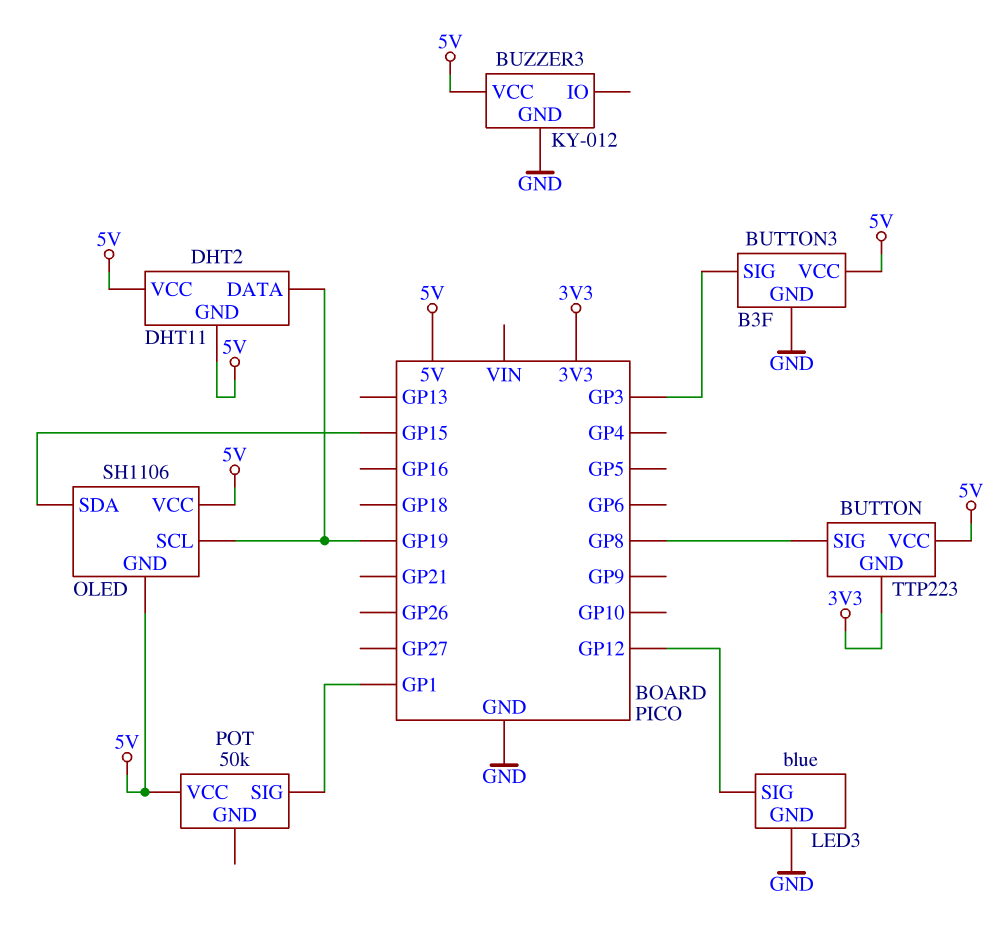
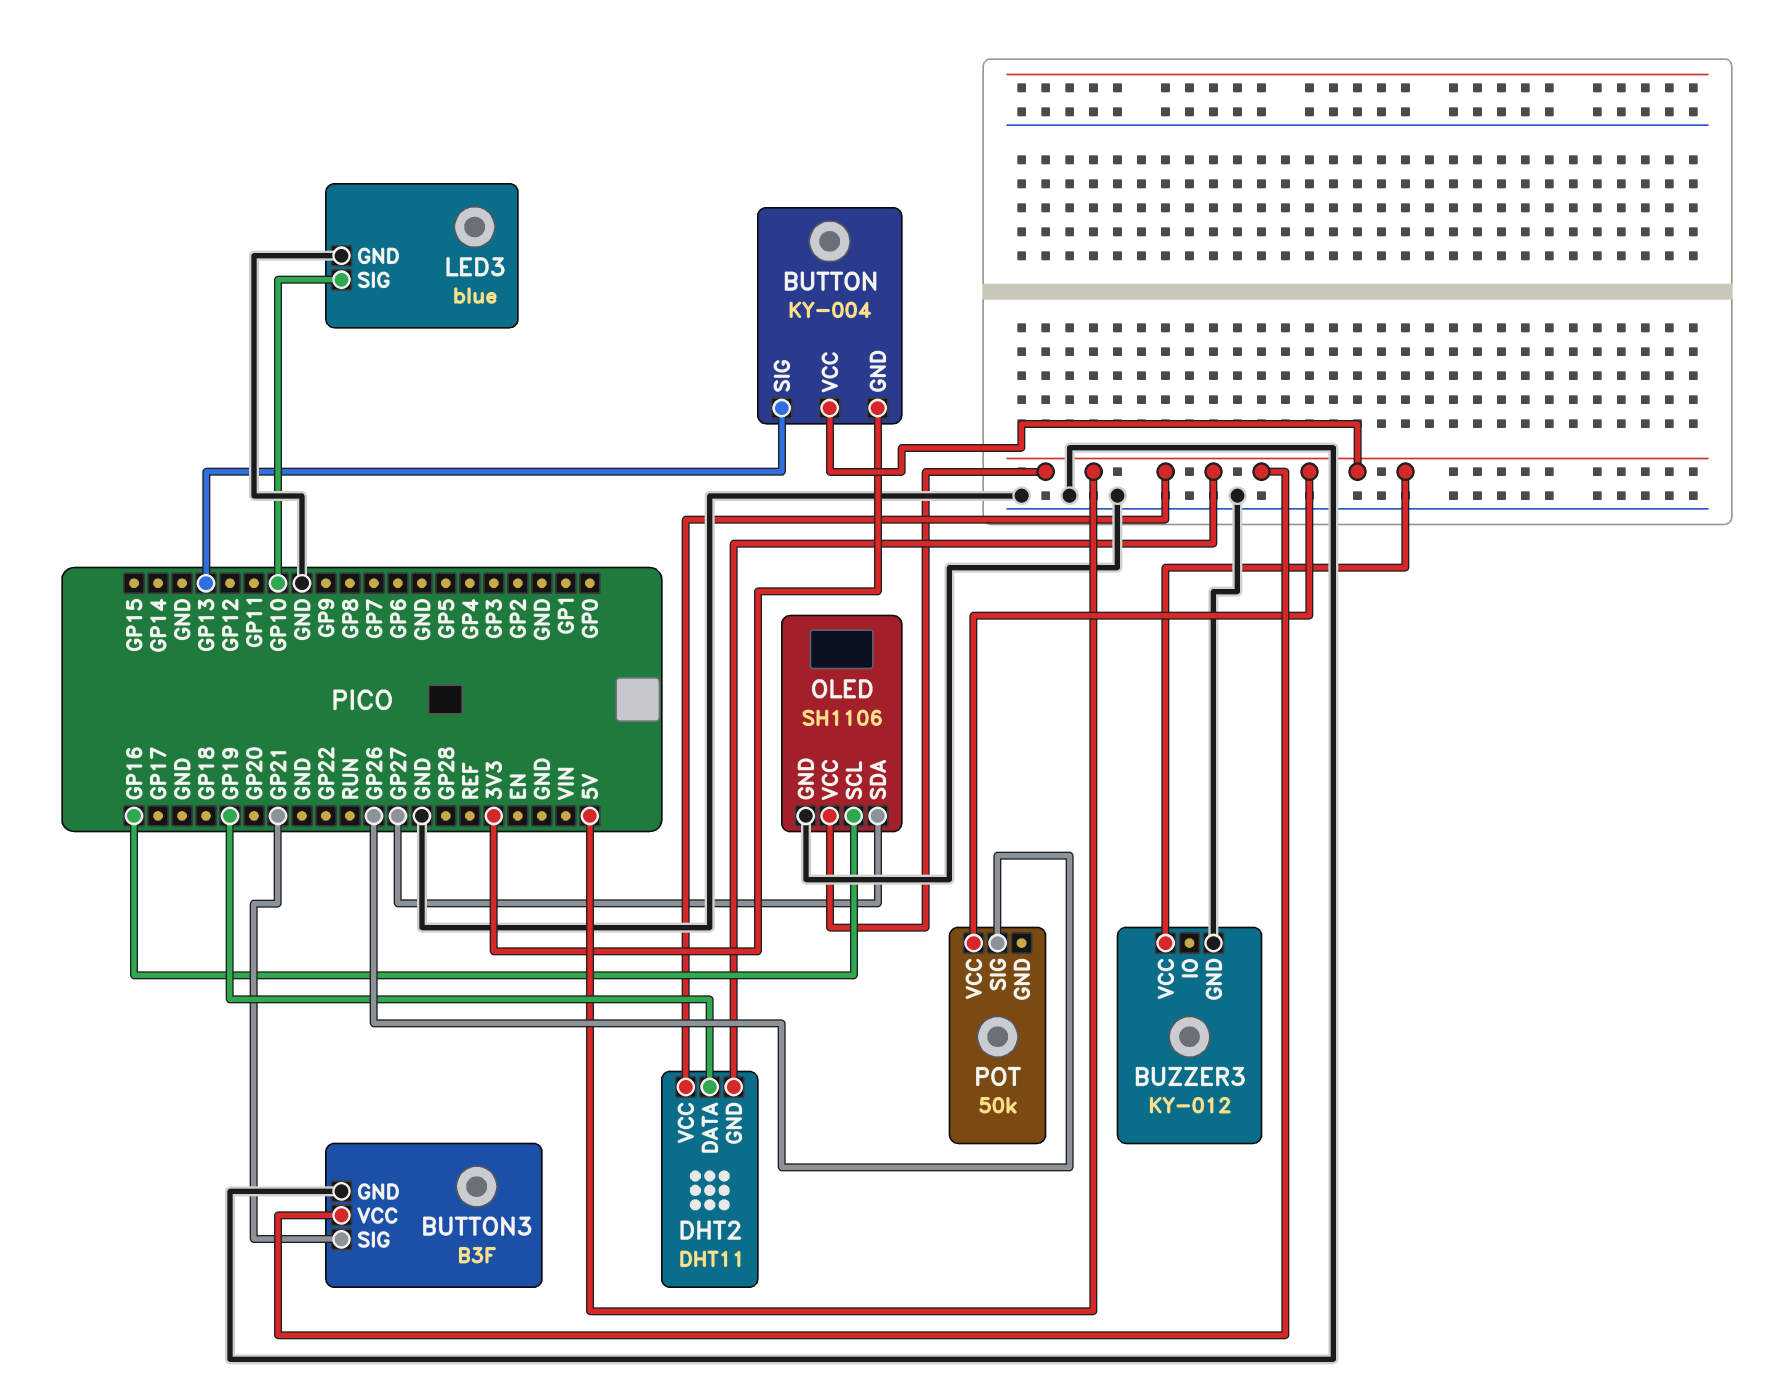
BUTTON: TTP223 -> KY-004
BUTTON pin SIG: GP8 -> GP13
BUTTON3 pin SIG: GP3 -> GP21
LED3 pin SIG: GP12 -> GP10
OLED pin GND: 5V -> GND
OLED pin SCL: GP19 -> GP16
OLED pin SDA: GP15 -> GP27
POT pin SIG: GP1 -> GP26

